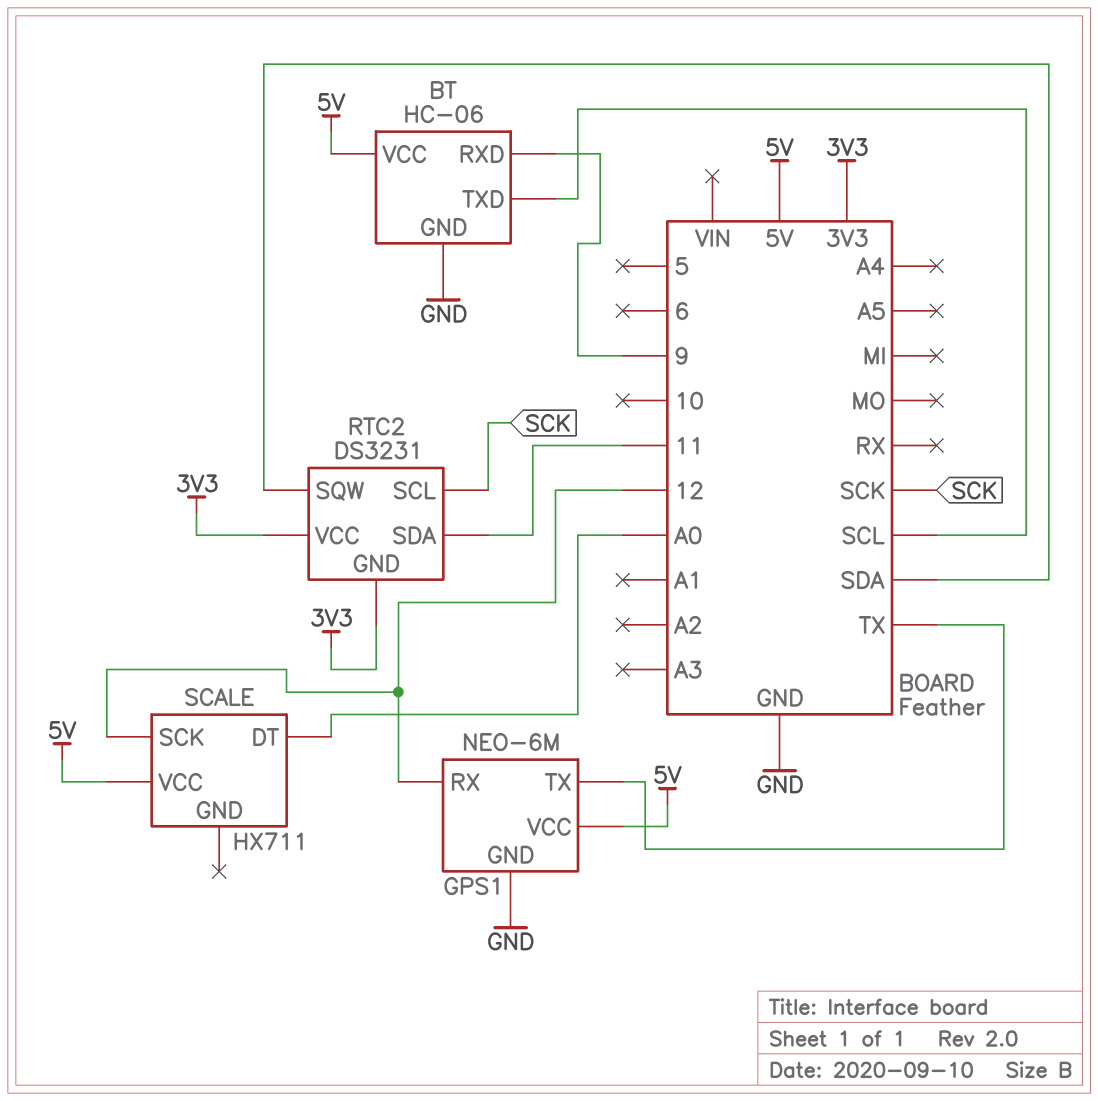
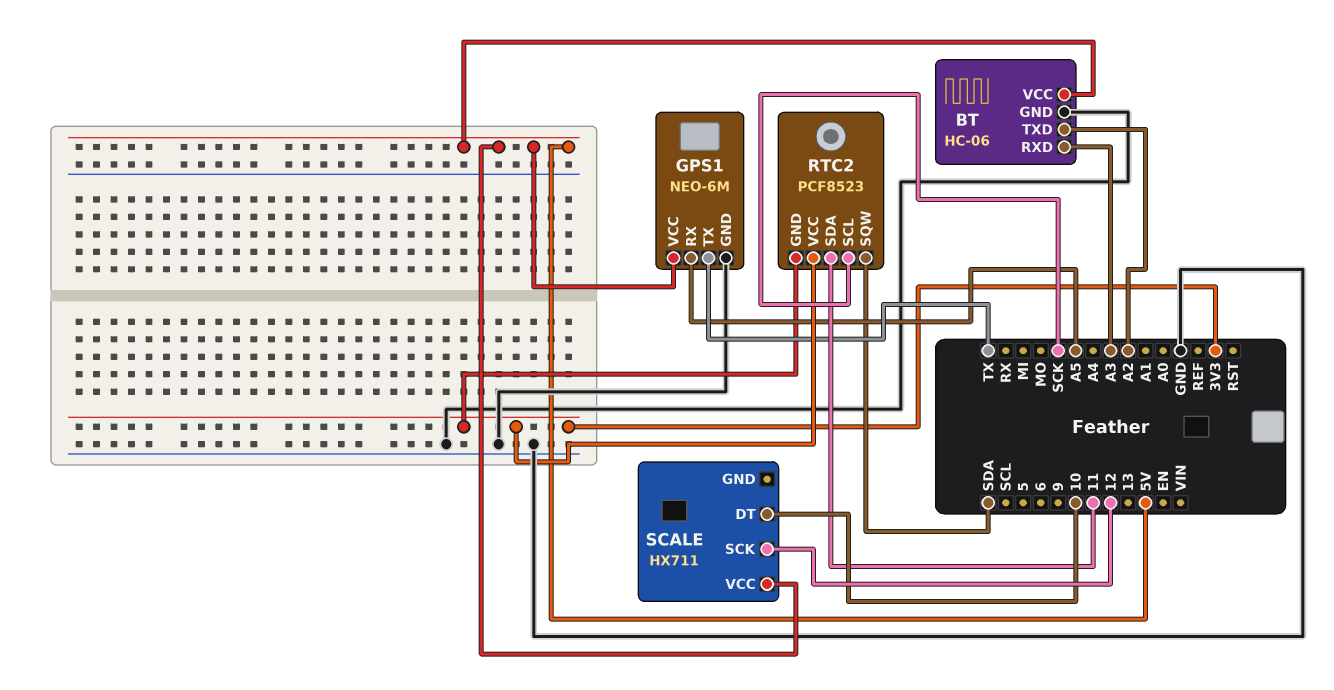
BT pin RXD: 9 -> A3
BT pin TXD: SCL -> A2
GPS1 pin RX: 12 -> A5
RTC2: DS3231 -> PCF8523
SCALE pin DT: A0 -> 10

